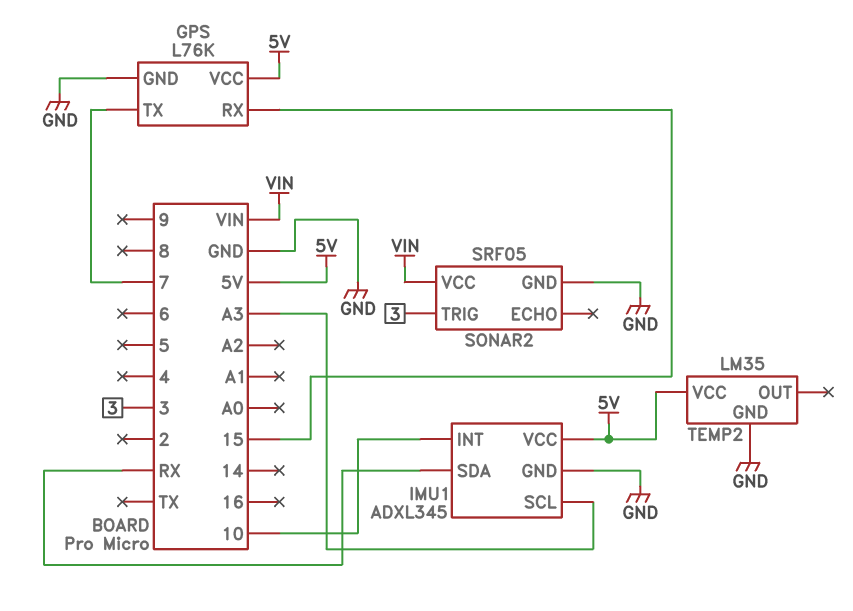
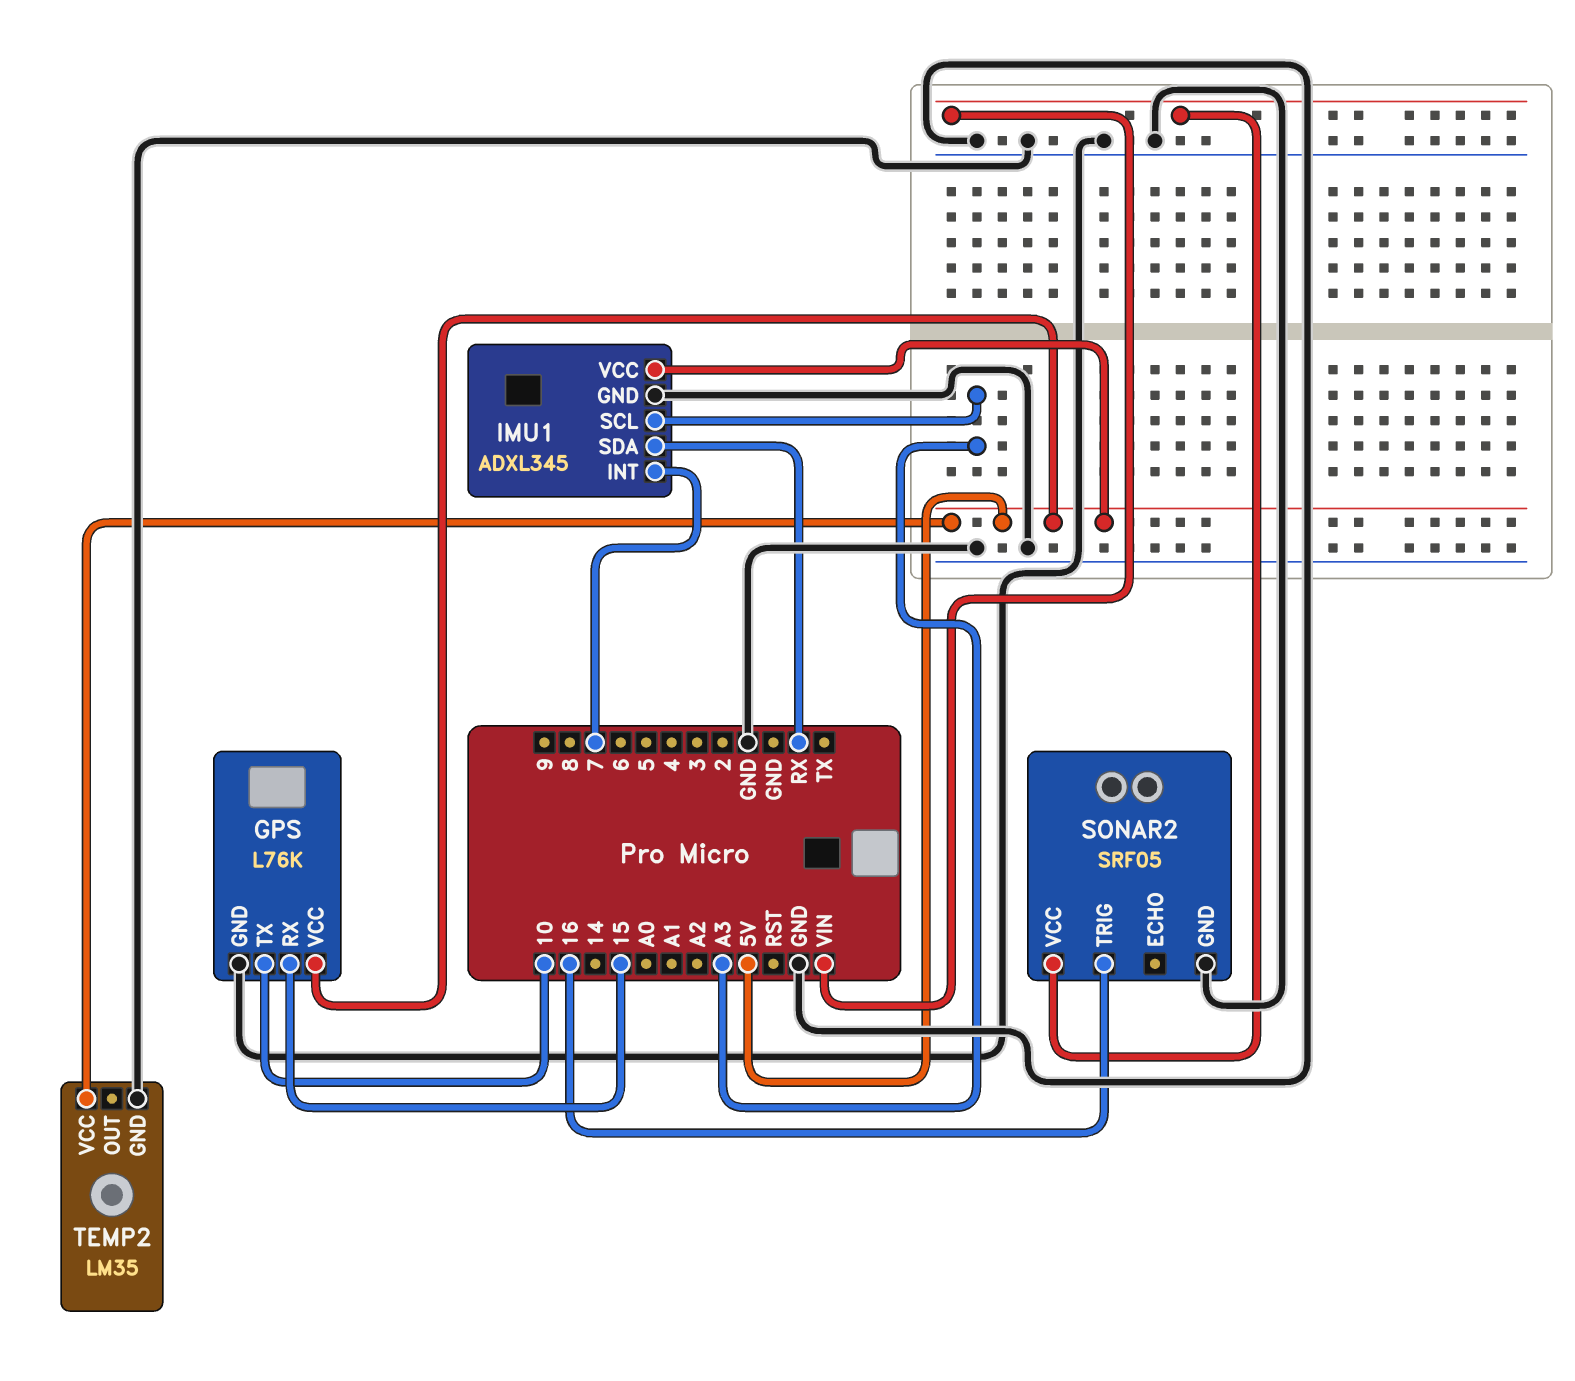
GPS pin TX: 7 -> 10
IMU1 pin INT: 10 -> 7
SONAR2 pin TRIG: 3 -> 16

